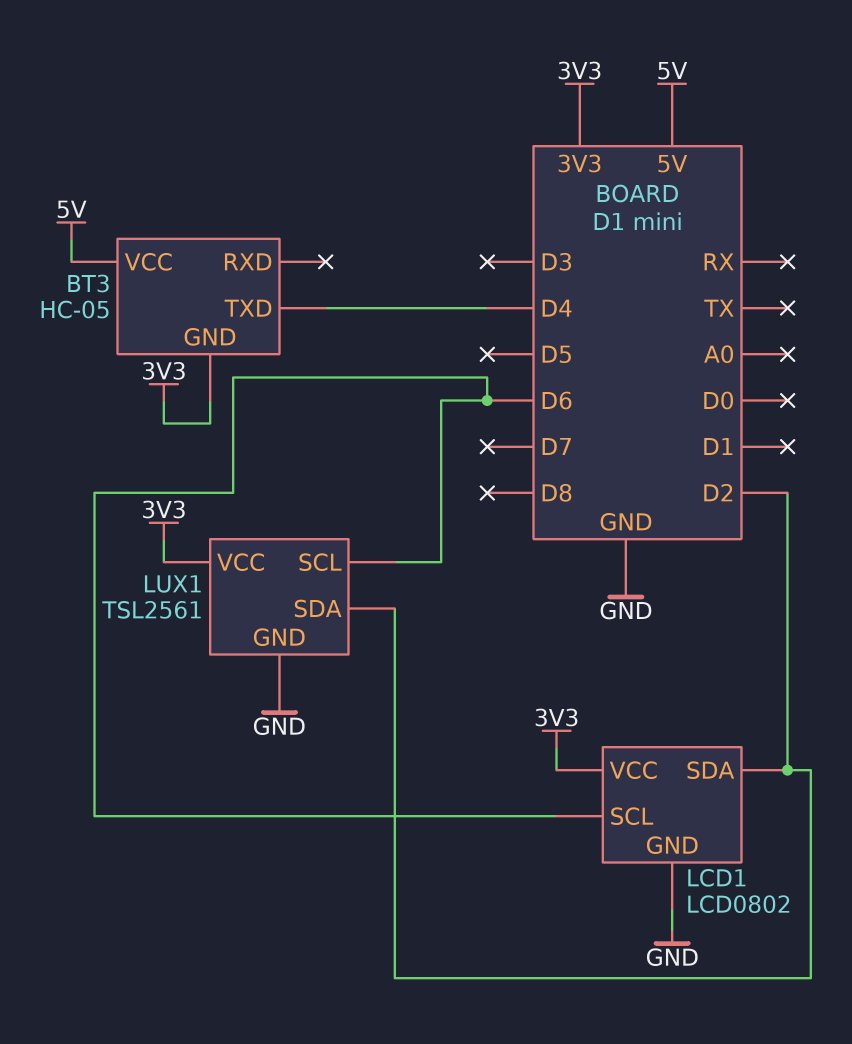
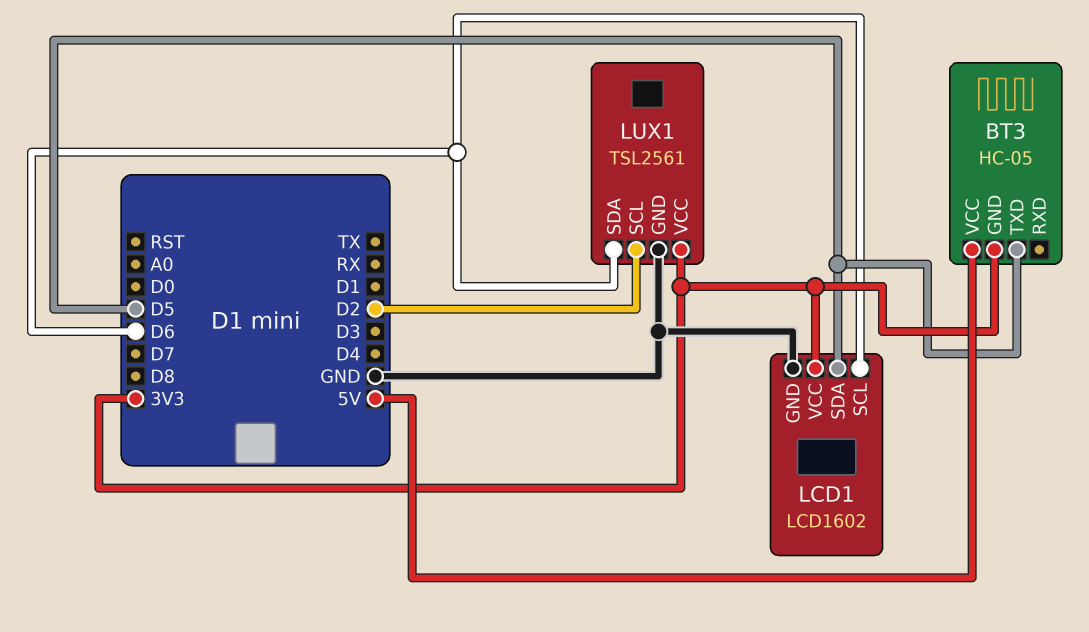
BT3 pin TXD: D4 -> D5
LCD1: LCD0802 -> LCD1602
LCD1 pin SDA: D2 -> D5
LUX1 pin SCL: D6 -> D2
LUX1 pin SDA: D2 -> D6

